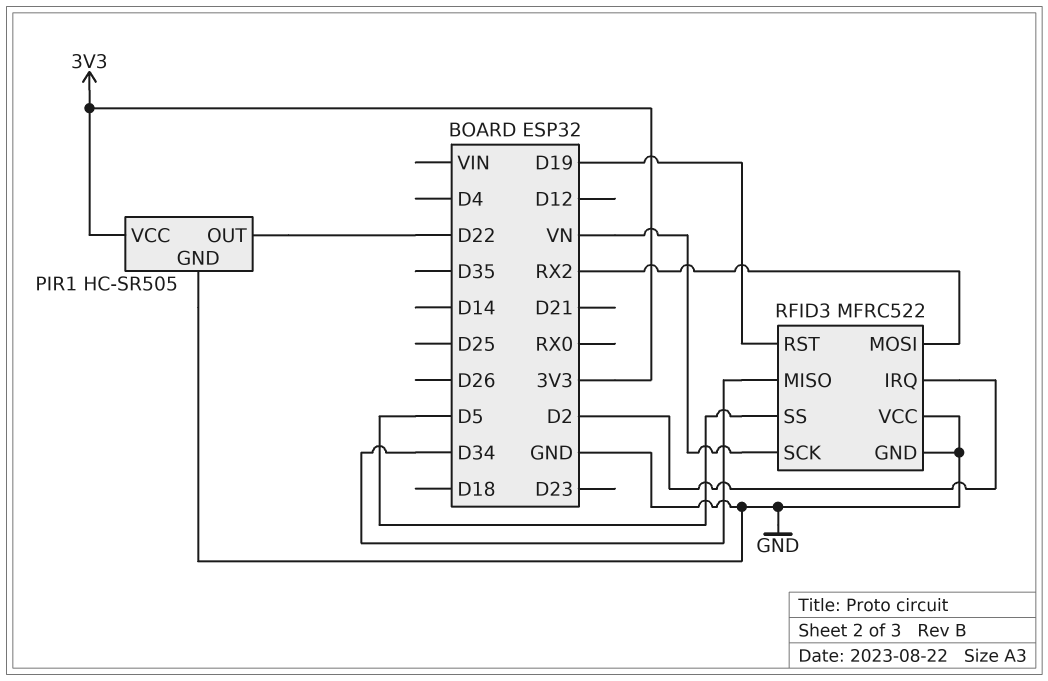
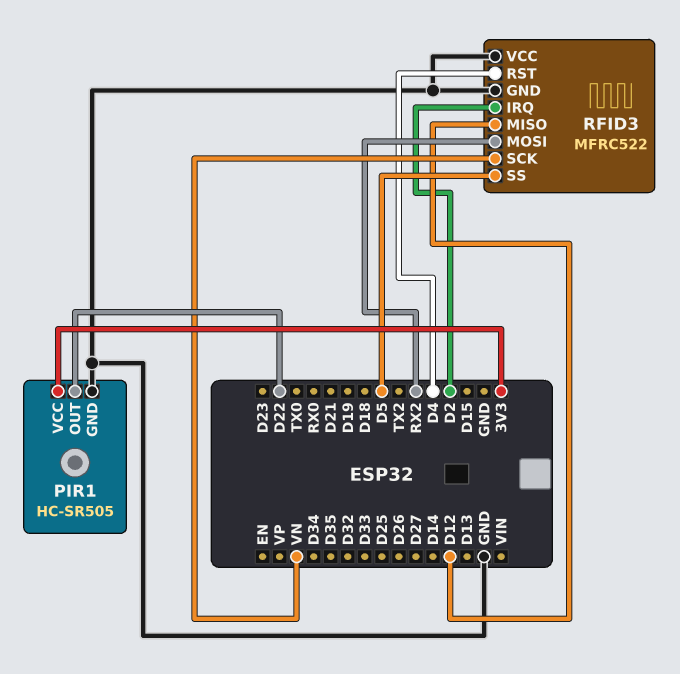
RFID3 pin MISO: D34 -> D12
RFID3 pin RST: D19 -> D4

